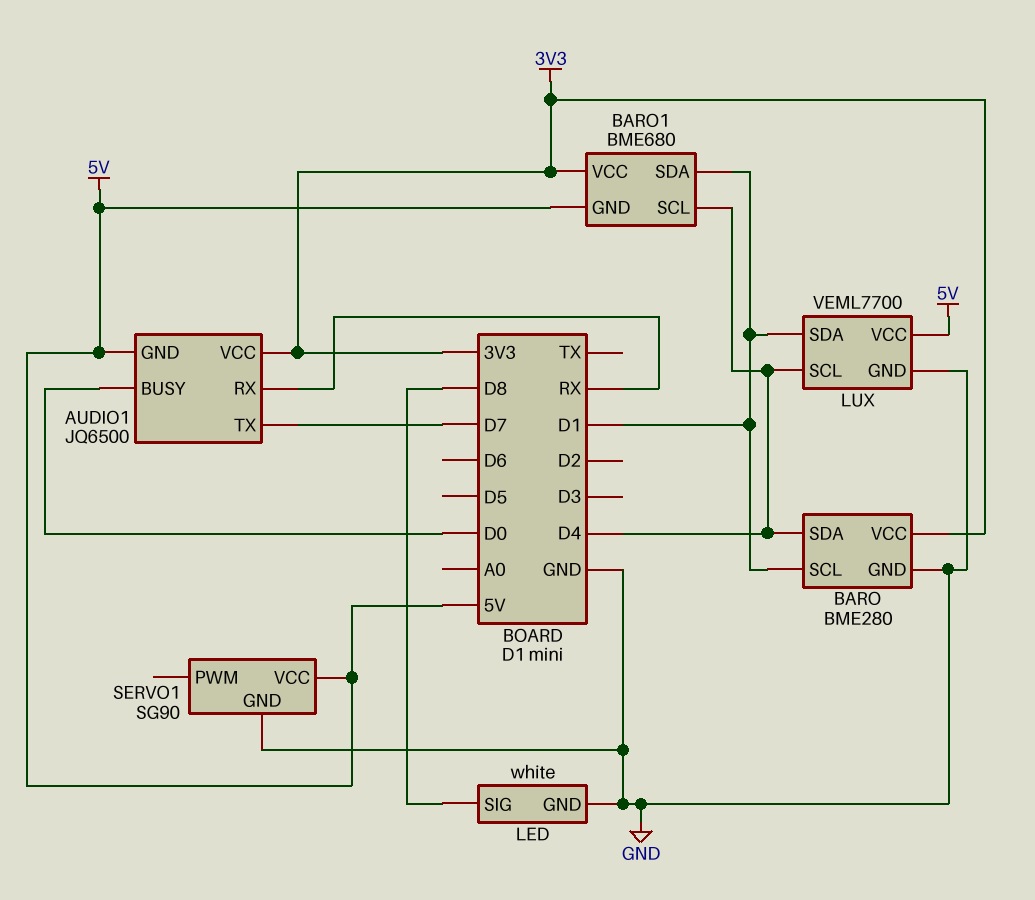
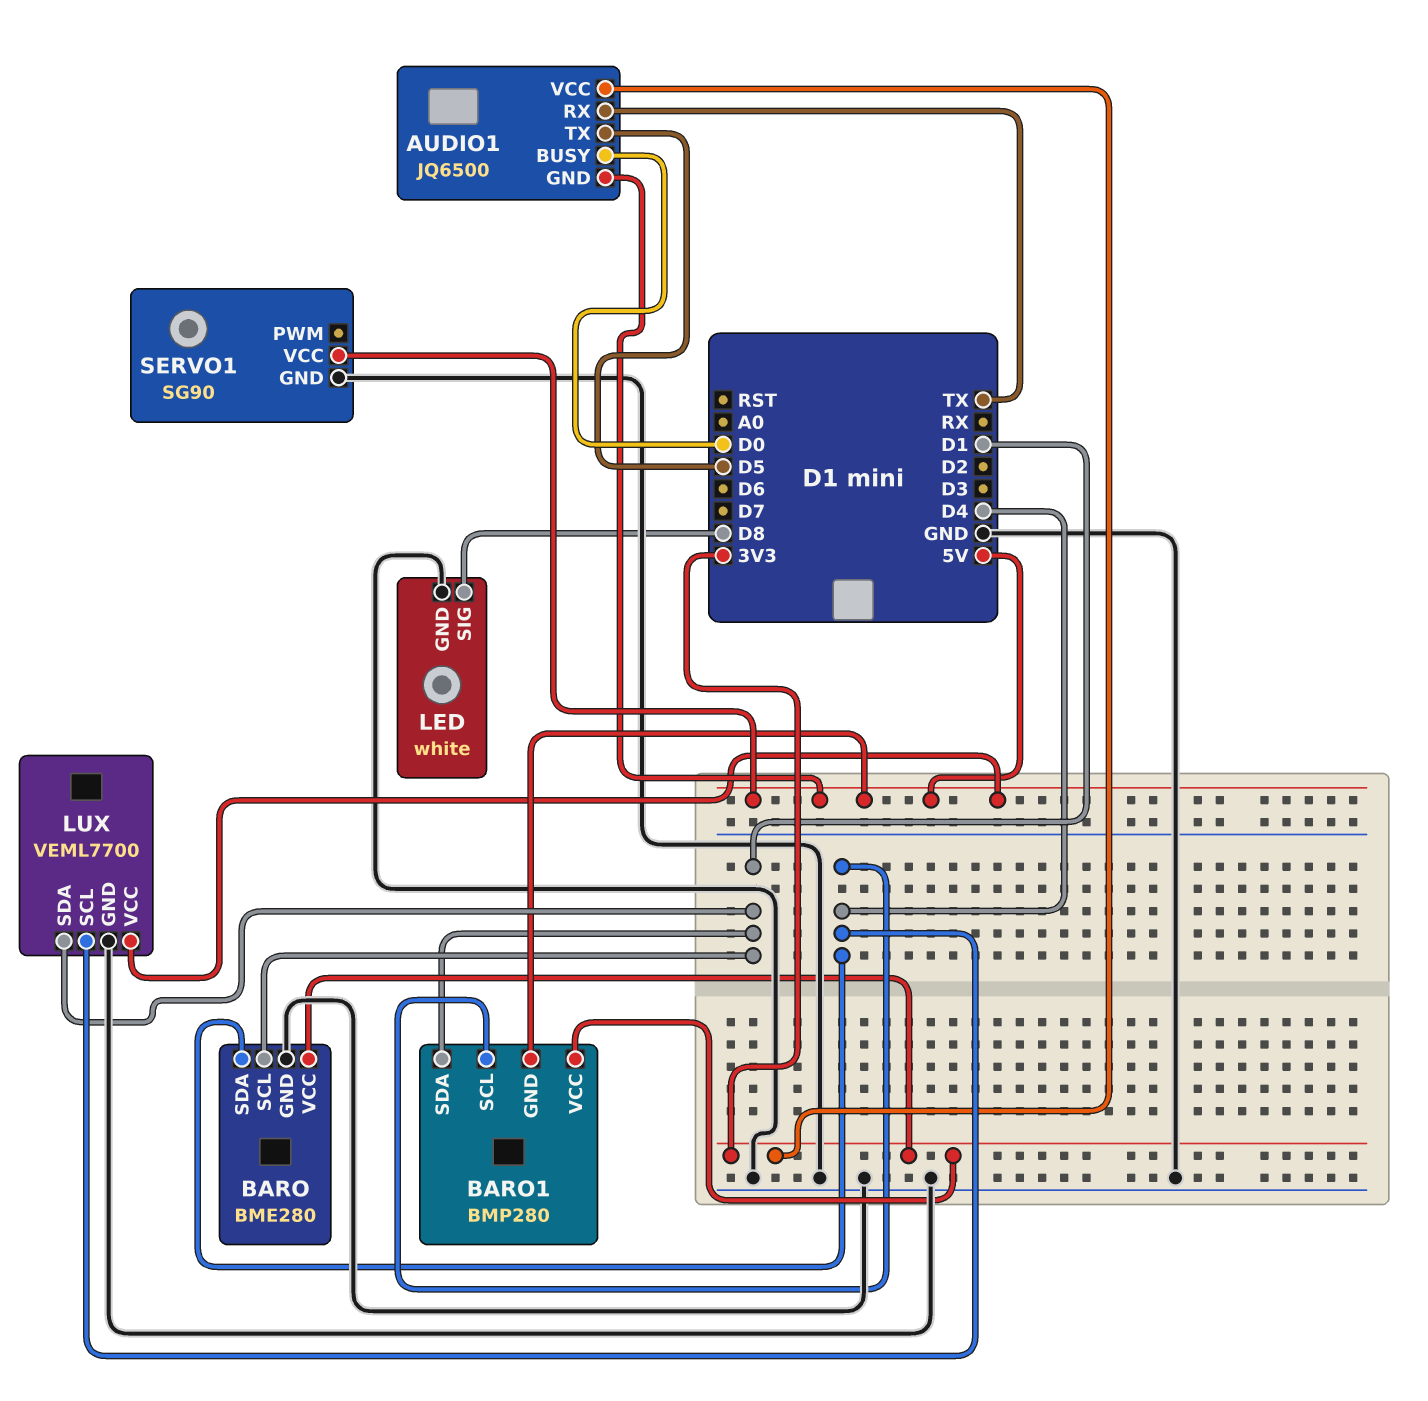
AUDIO1 pin RX: RX -> TX
AUDIO1 pin TX: D7 -> D5
BARO1: BME680 -> BMP280

